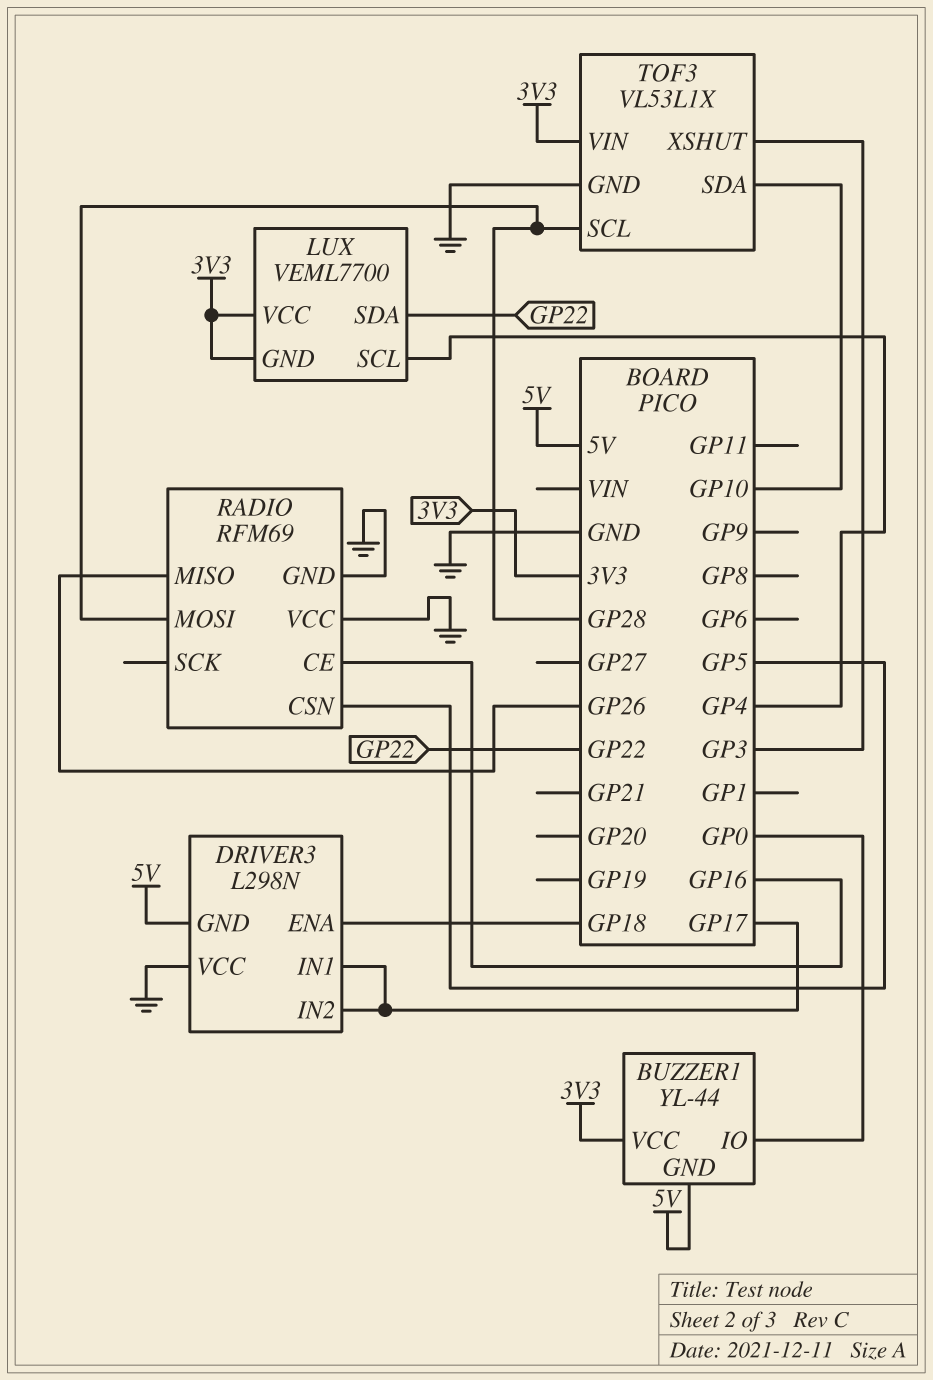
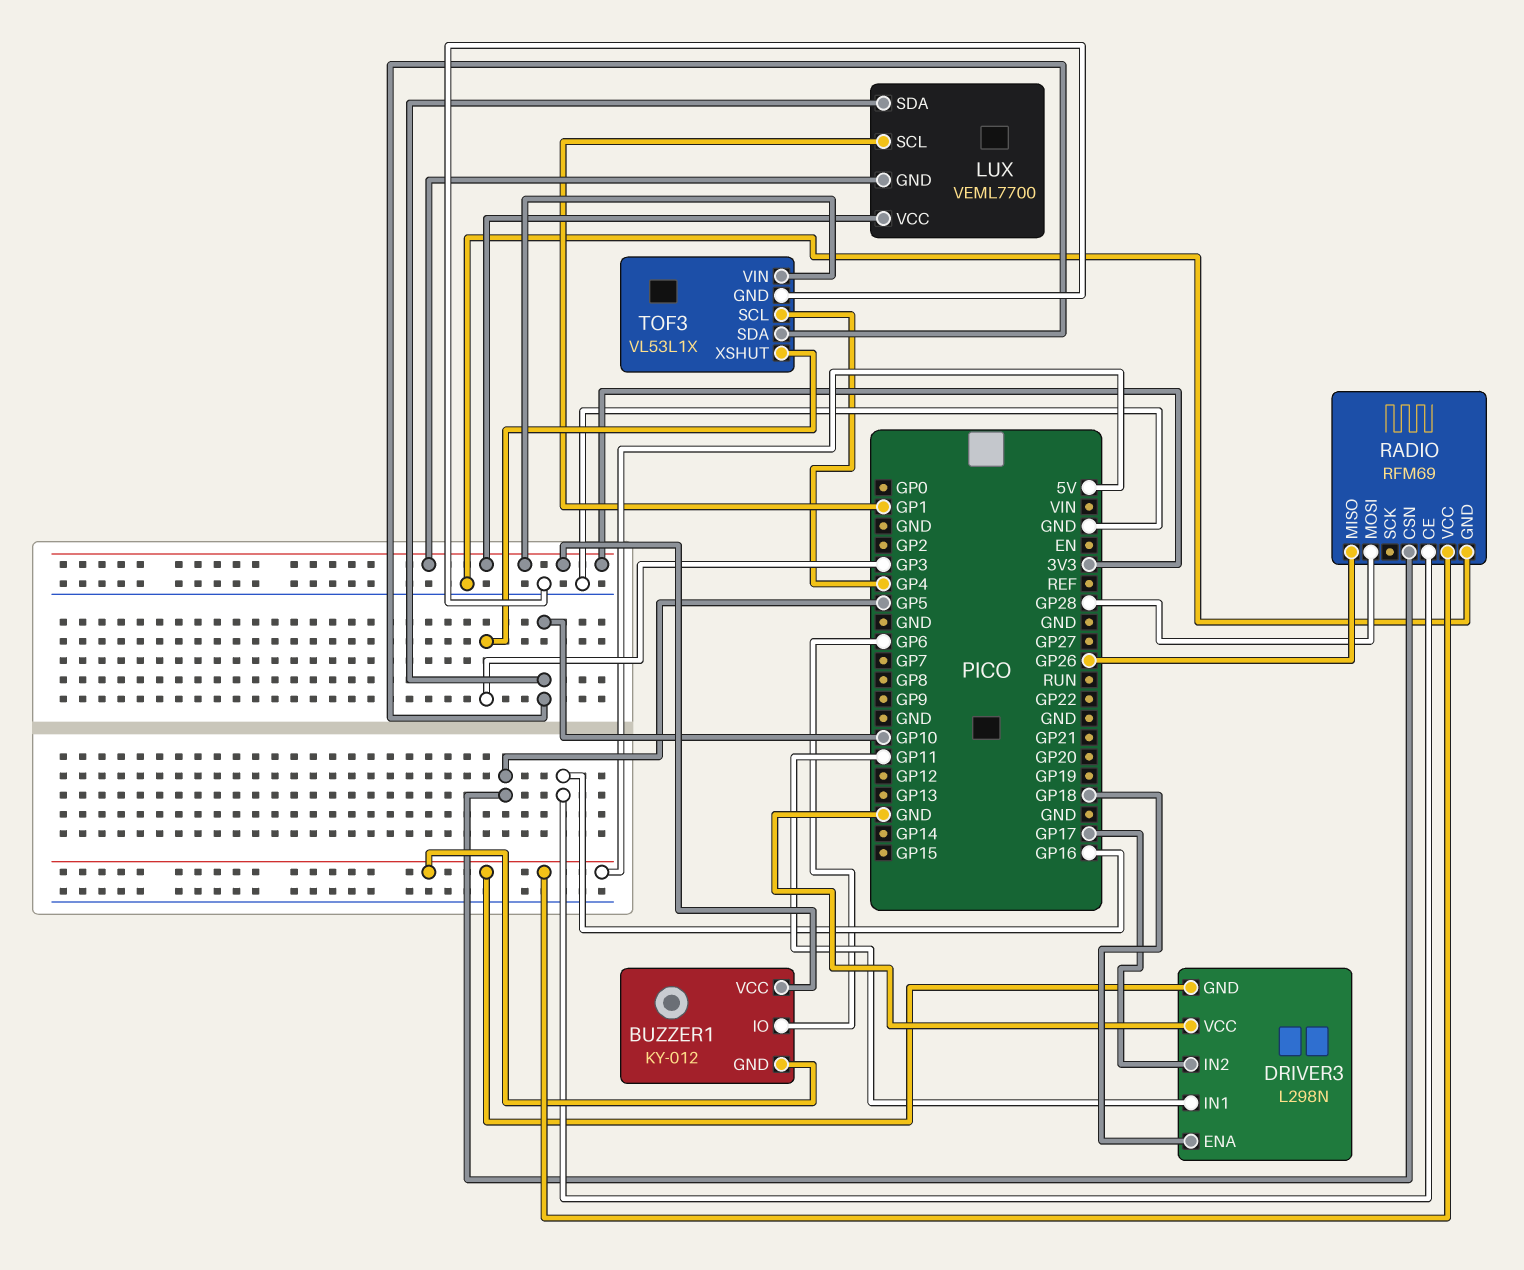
BUZZER1: YL-44 -> KY-012
BUZZER1 pin IO: GP0 -> GP6
DRIVER3 pin IN1: GP17 -> GP11
LUX pin SCL: GP4 -> GP1
LUX pin SDA: GP22 -> GP10
RADIO pin VCC: GND -> 5V
TOF3 pin SCL: GP28 -> GP4

